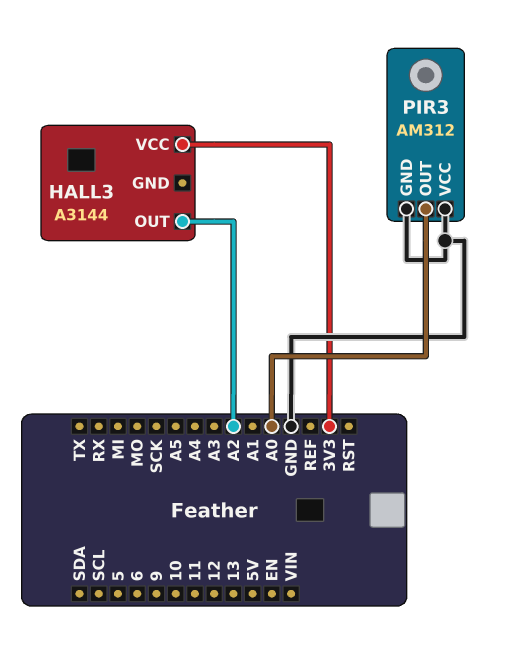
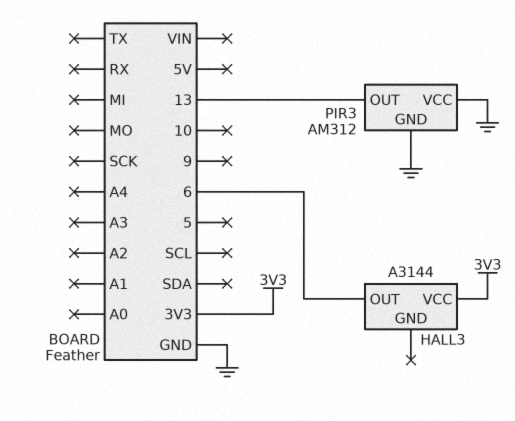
HALL3 pin OUT: A2 -> 6
PIR3 pin OUT: A0 -> 13

